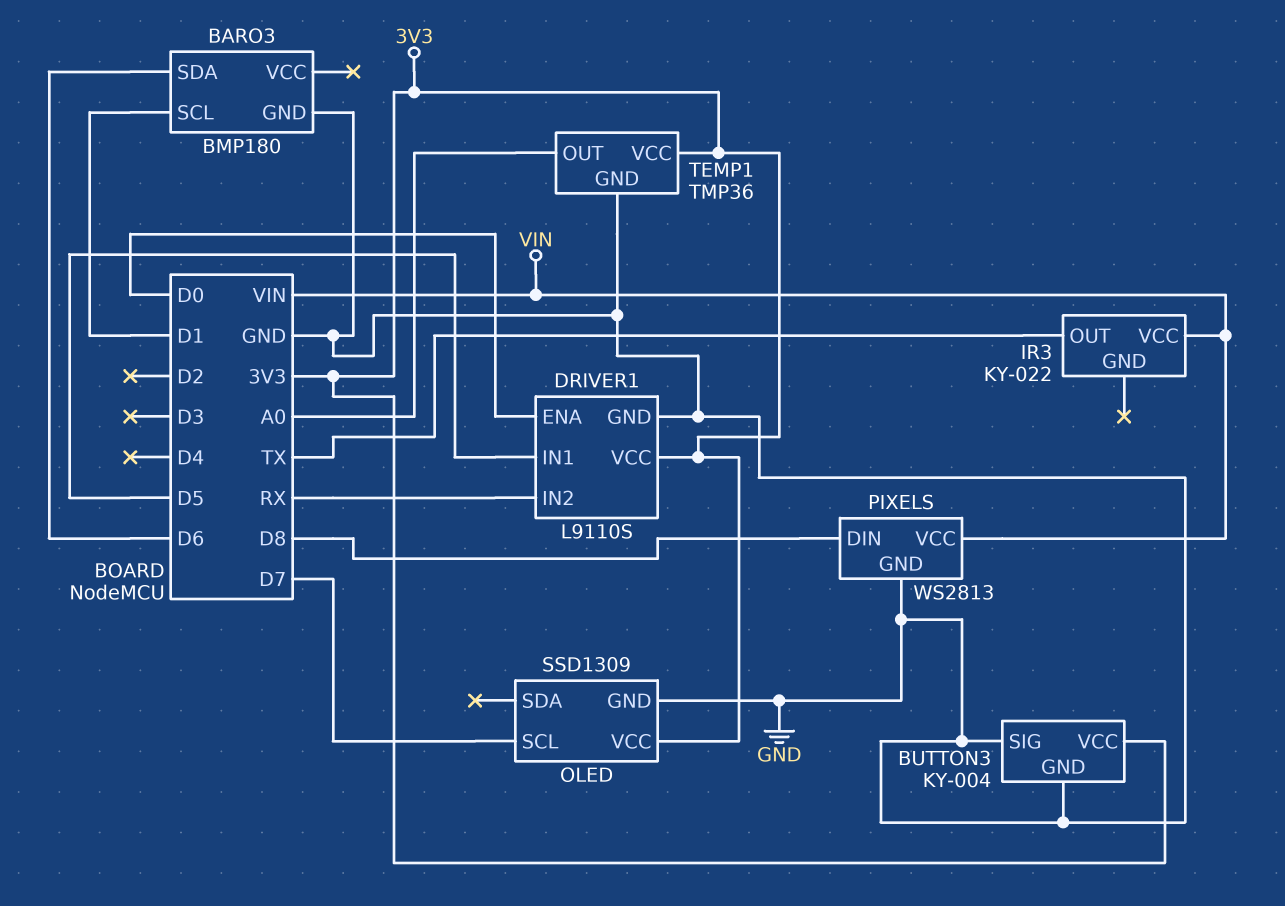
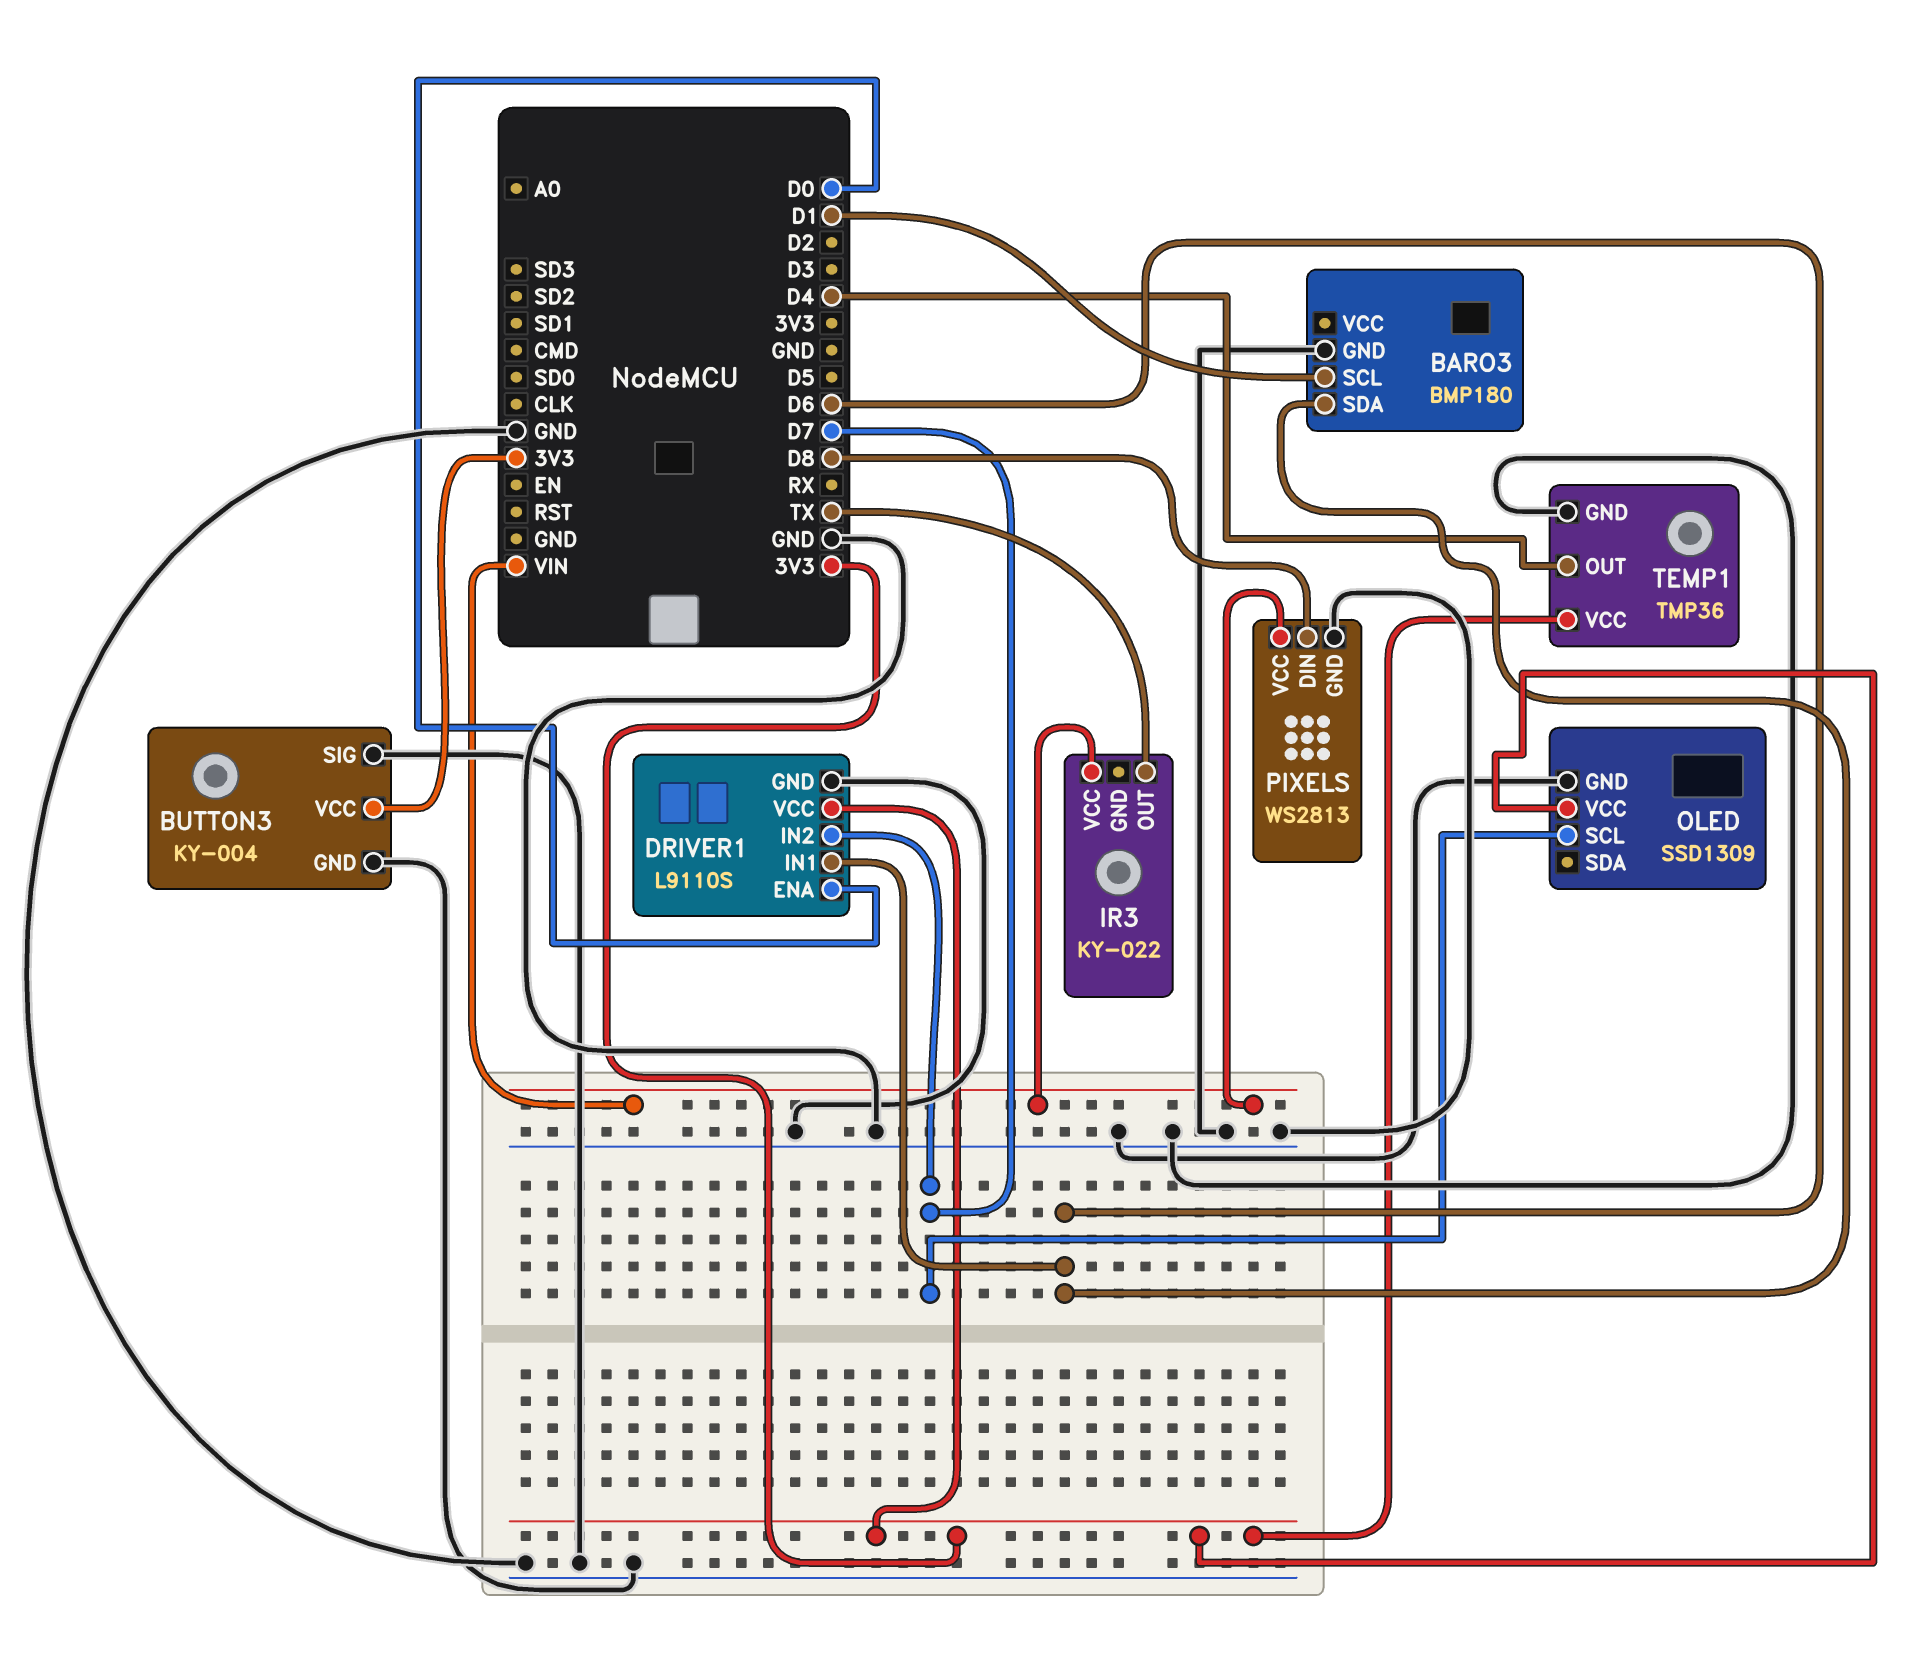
DRIVER1 pin IN1: D5 -> D6
DRIVER1 pin IN2: RX -> D7
TEMP1 pin OUT: A0 -> D4

